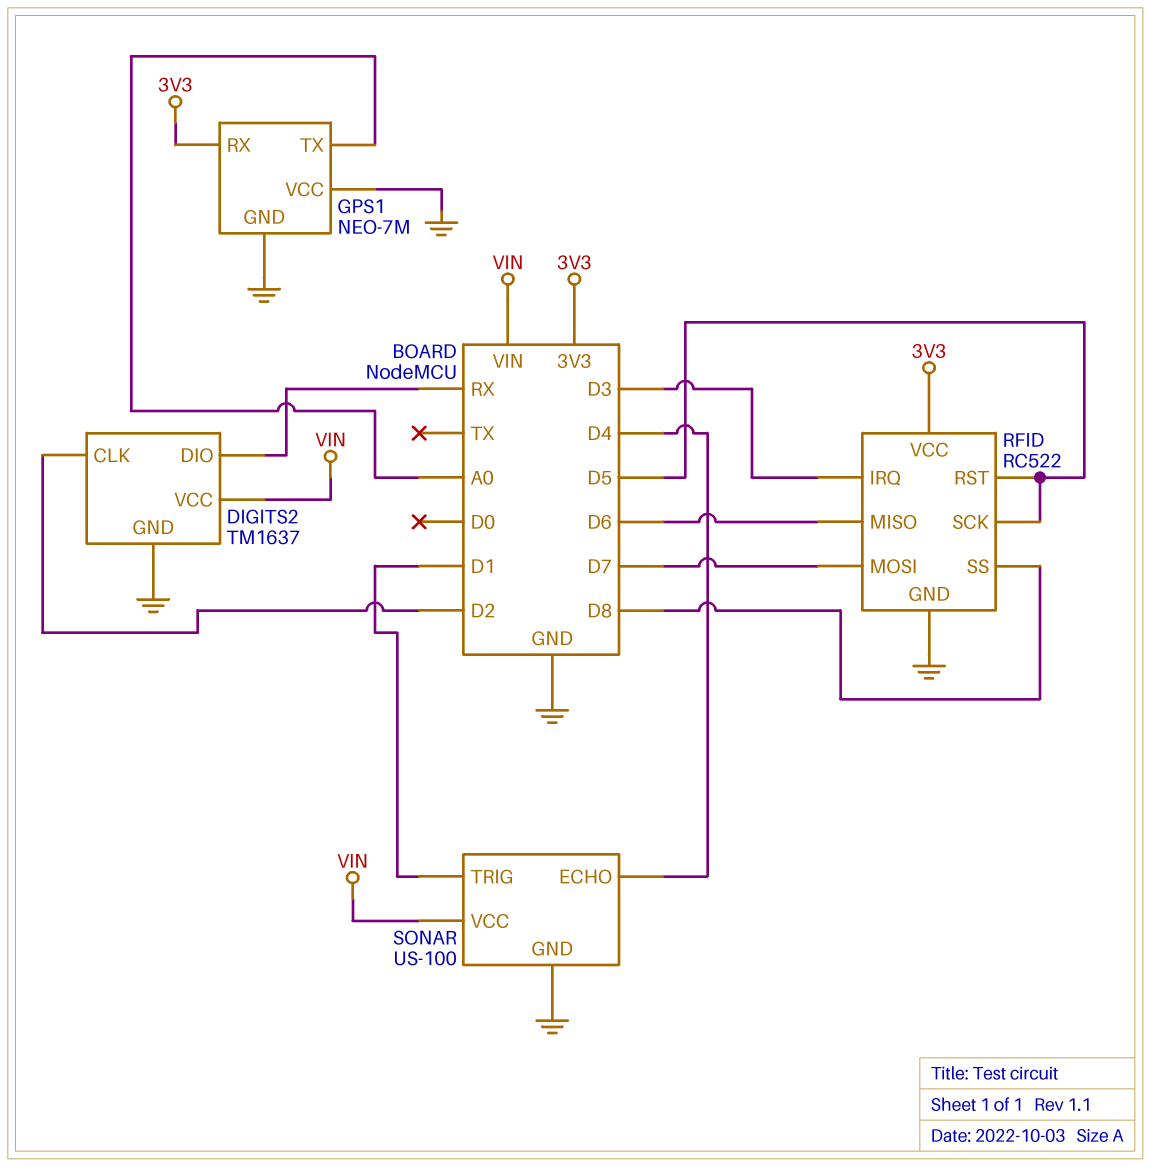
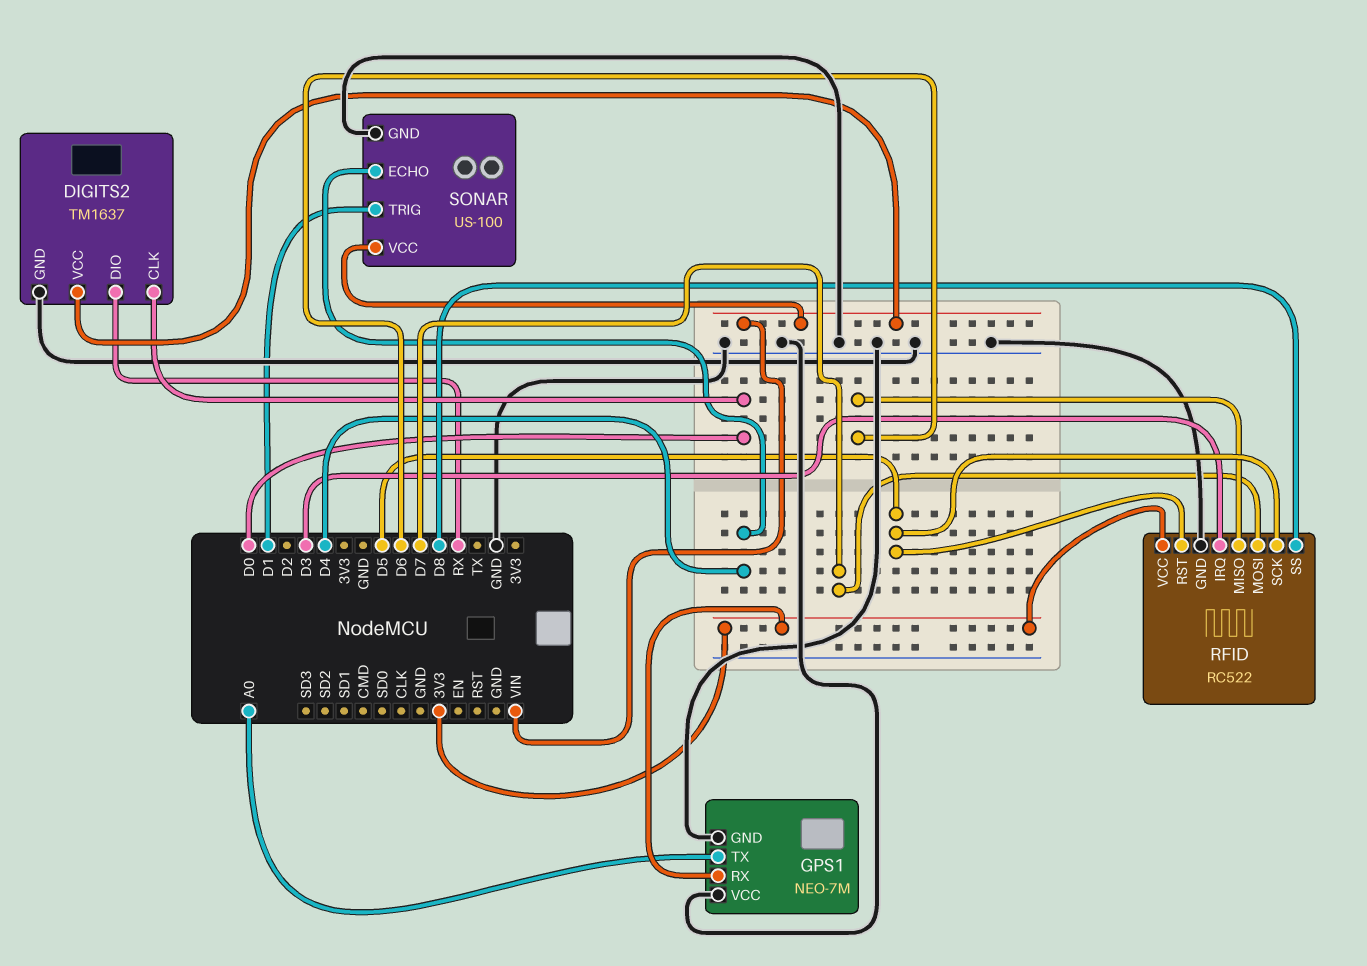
DIGITS2 pin CLK: D2 -> D0

